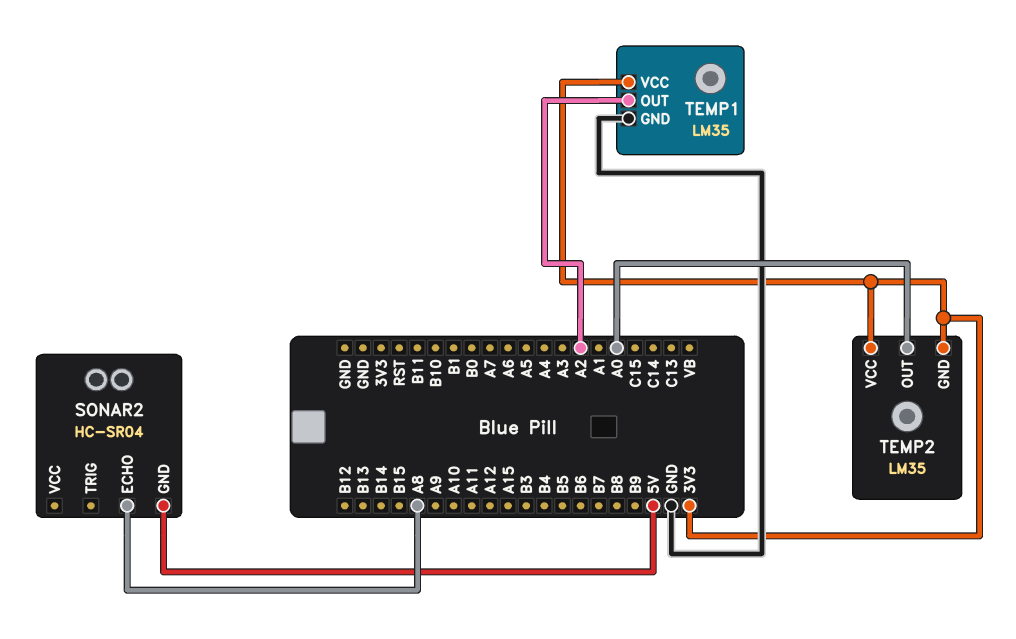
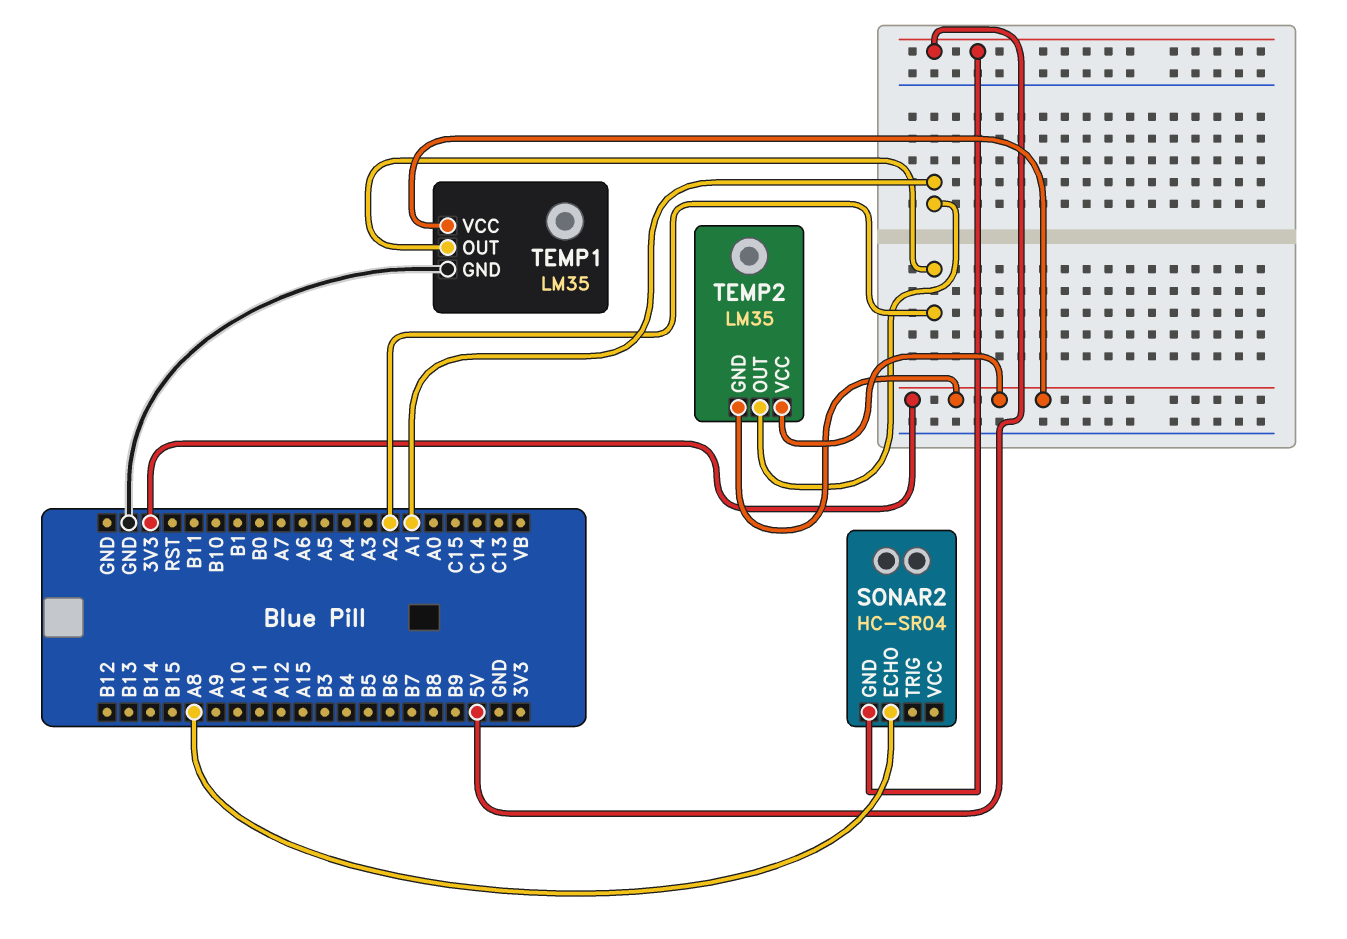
TEMP2 pin OUT: A0 -> A1

